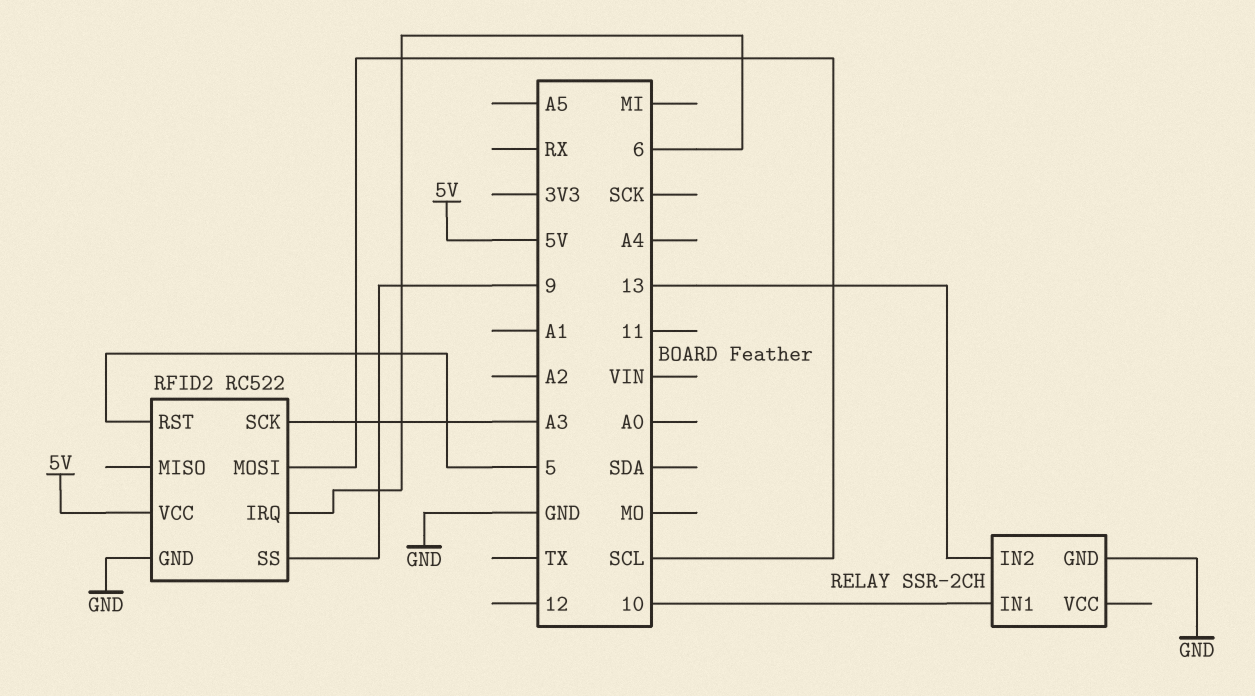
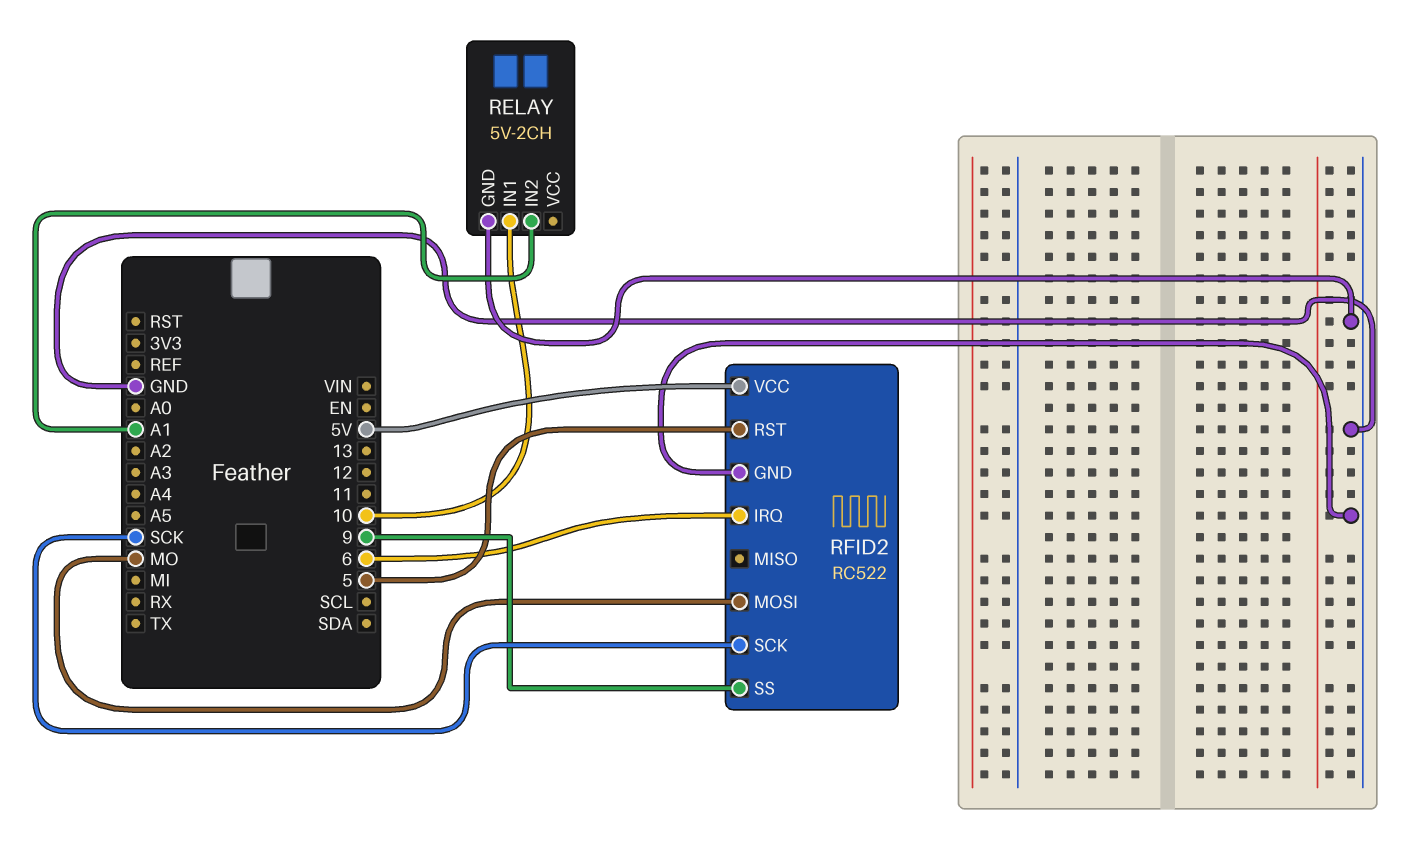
RELAY: SSR-2CH -> 5V-2CH
RELAY pin IN2: 13 -> A1
RFID2 pin MOSI: SCL -> MO
RFID2 pin SCK: A3 -> SCK

